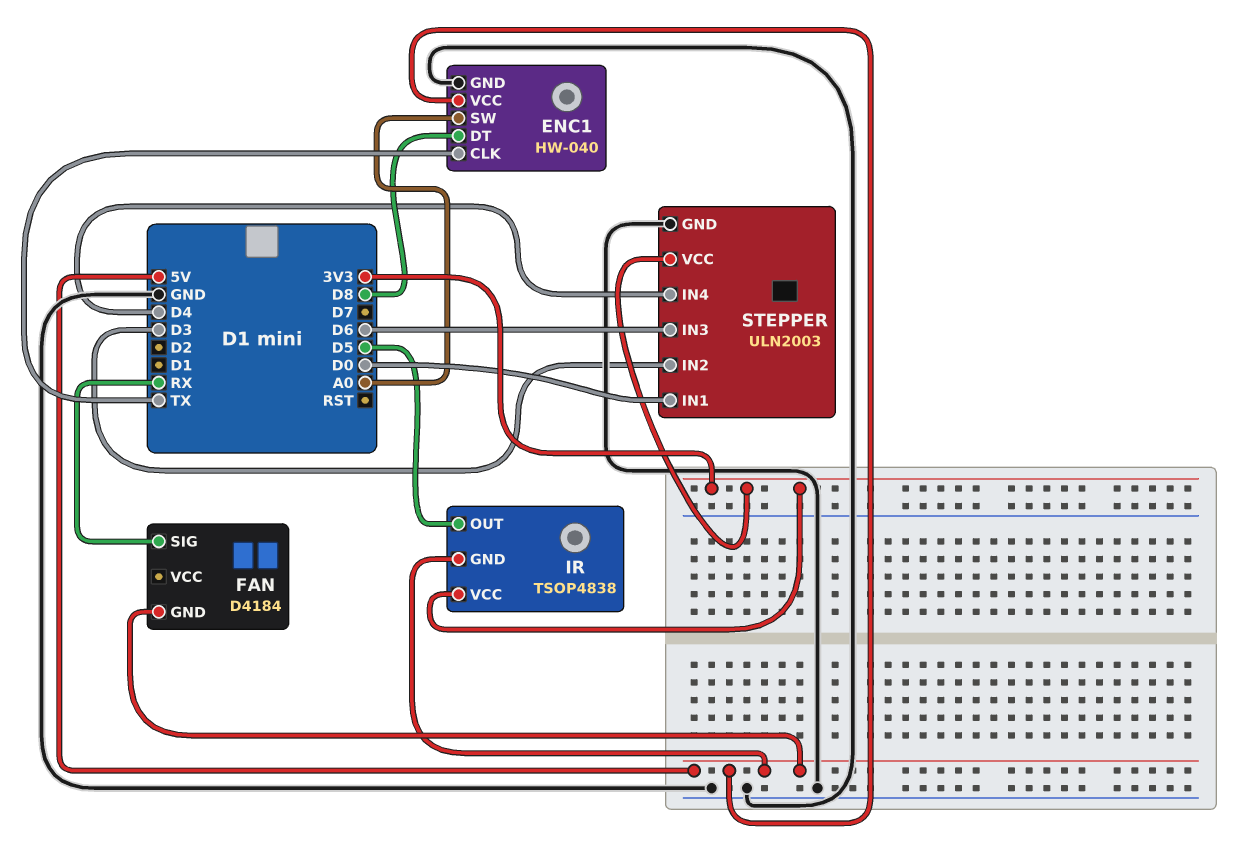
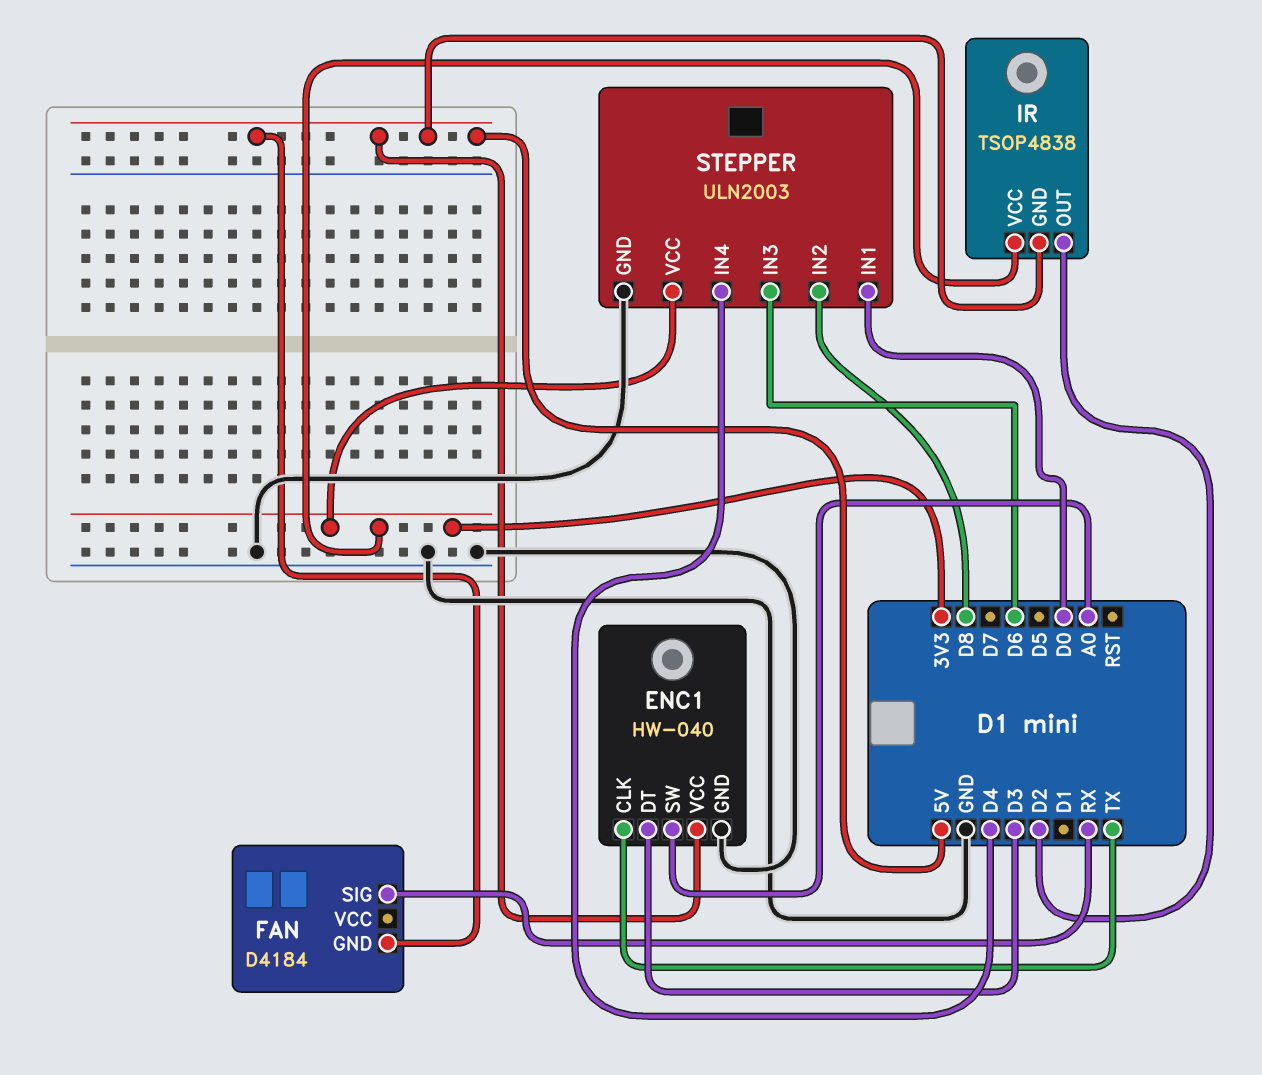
ENC1 pin DT: D8 -> D3
IR pin OUT: D5 -> D2
STEPPER pin IN2: D3 -> D8

